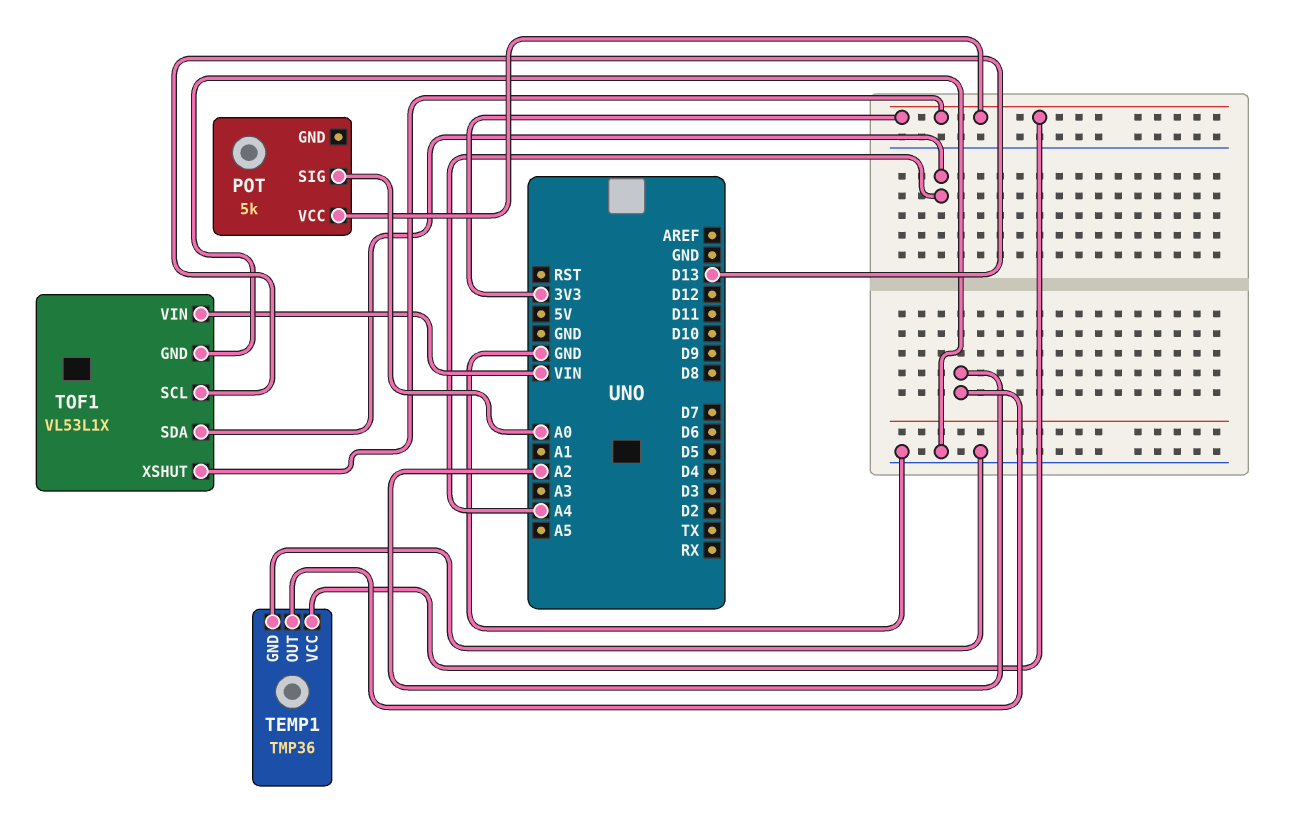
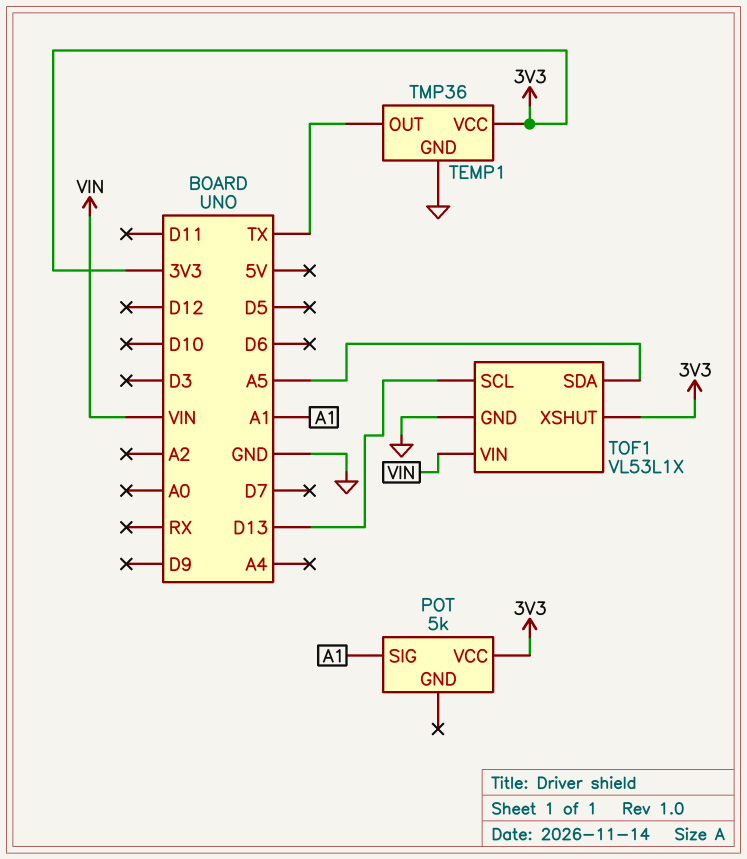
POT pin SIG: A0 -> A1
TEMP1 pin OUT: A2 -> TX
TOF1 pin SDA: A4 -> A5

